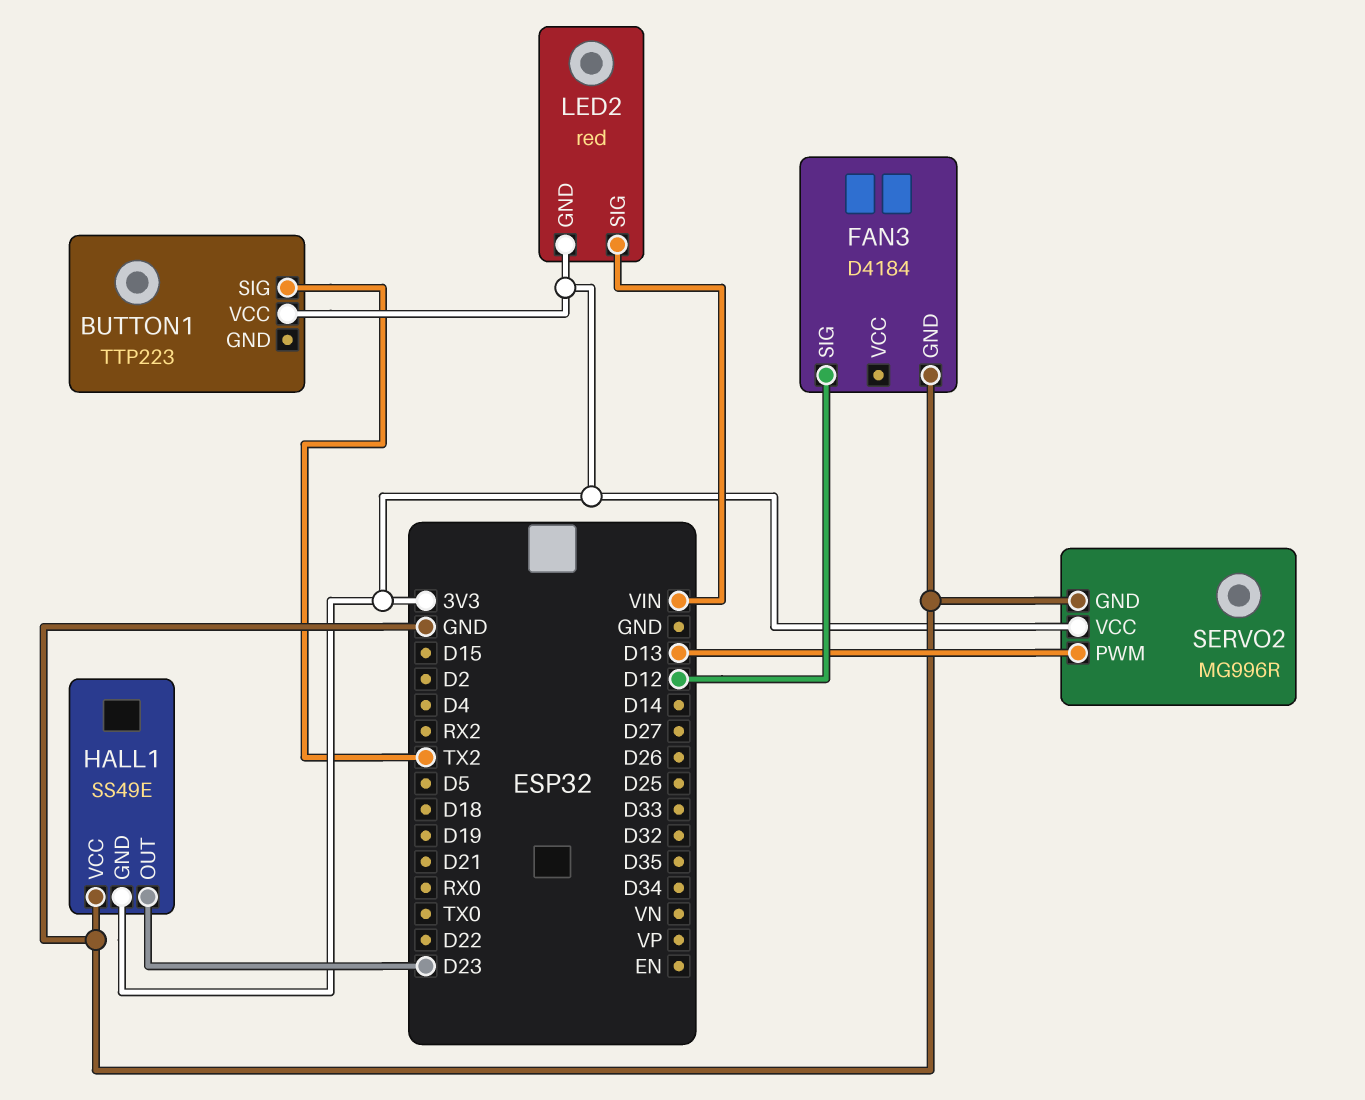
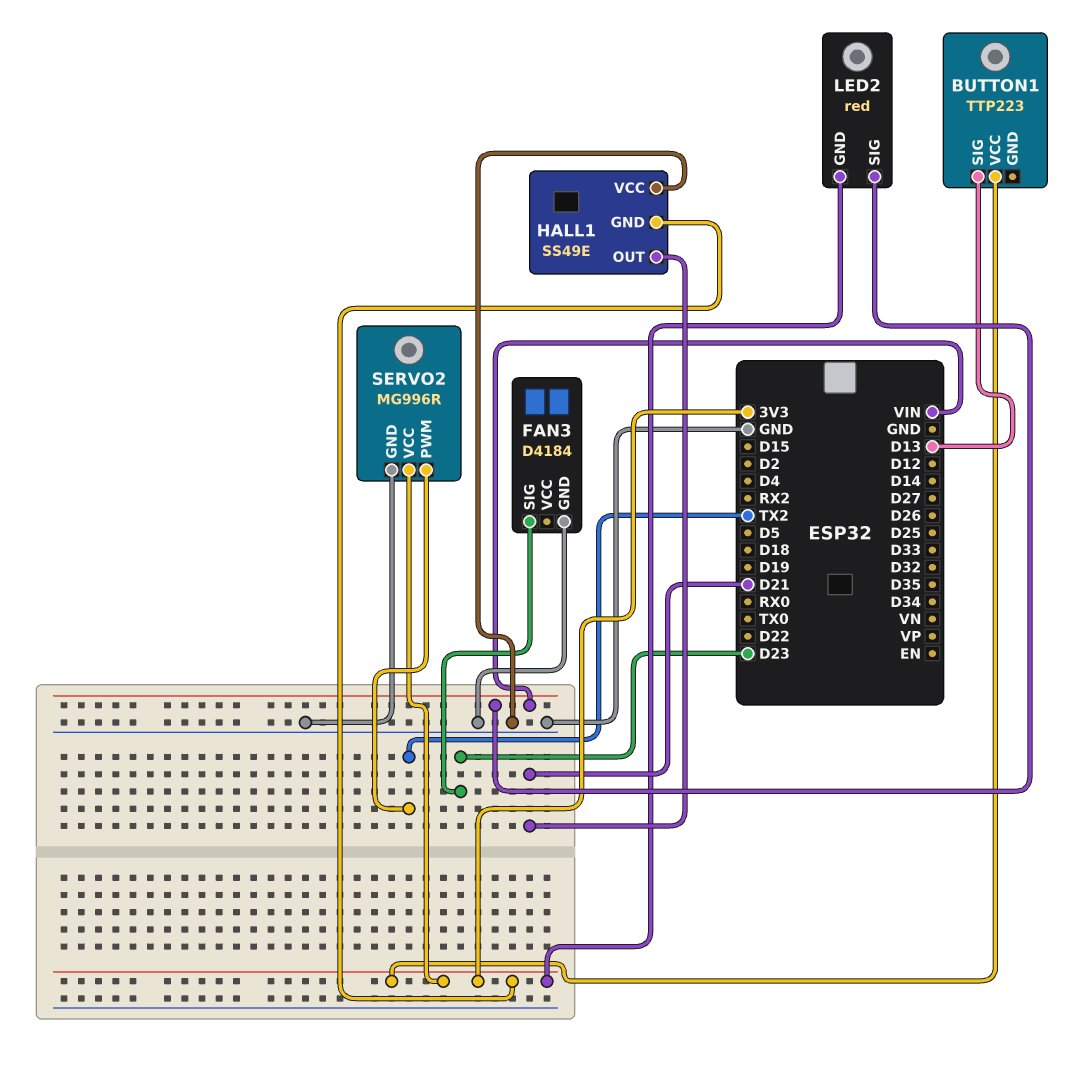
BUTTON1 pin SIG: TX2 -> D13
FAN3 pin SIG: D12 -> D23
HALL1 pin OUT: D23 -> D21
SERVO2 pin PWM: D13 -> TX2

